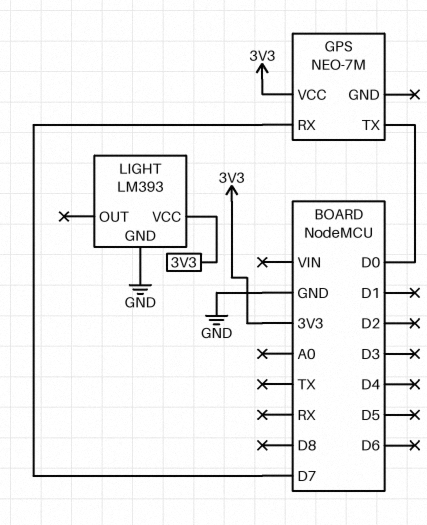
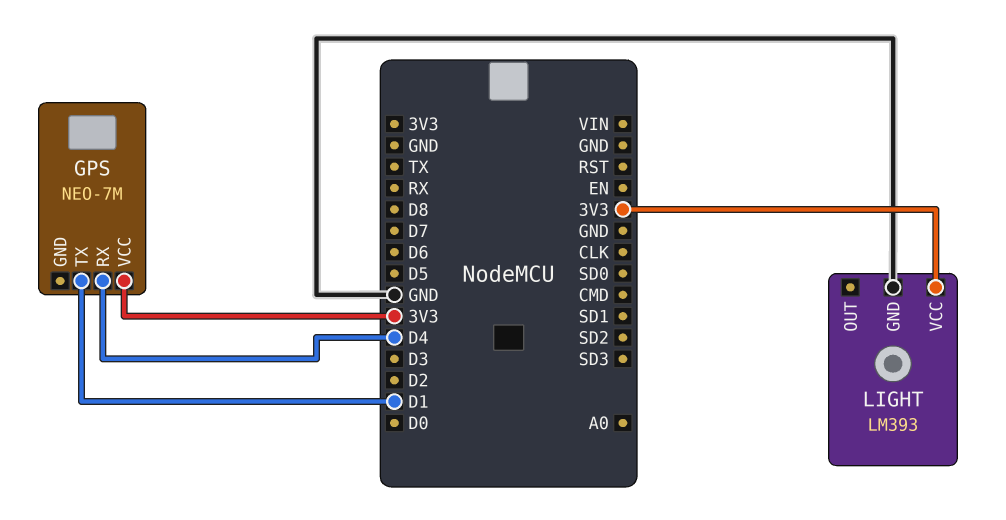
GPS pin RX: D7 -> D4
GPS pin TX: D0 -> D1

